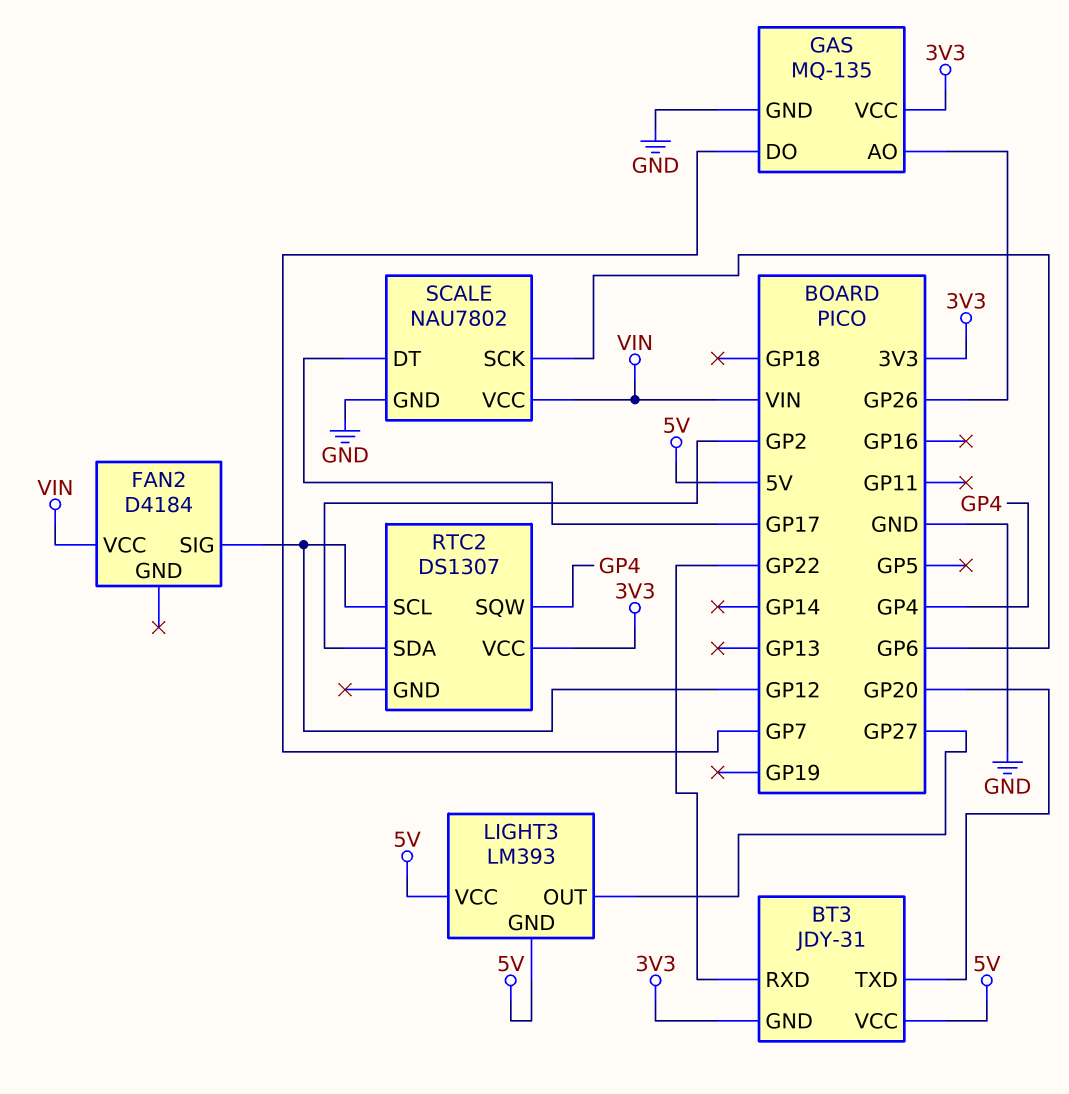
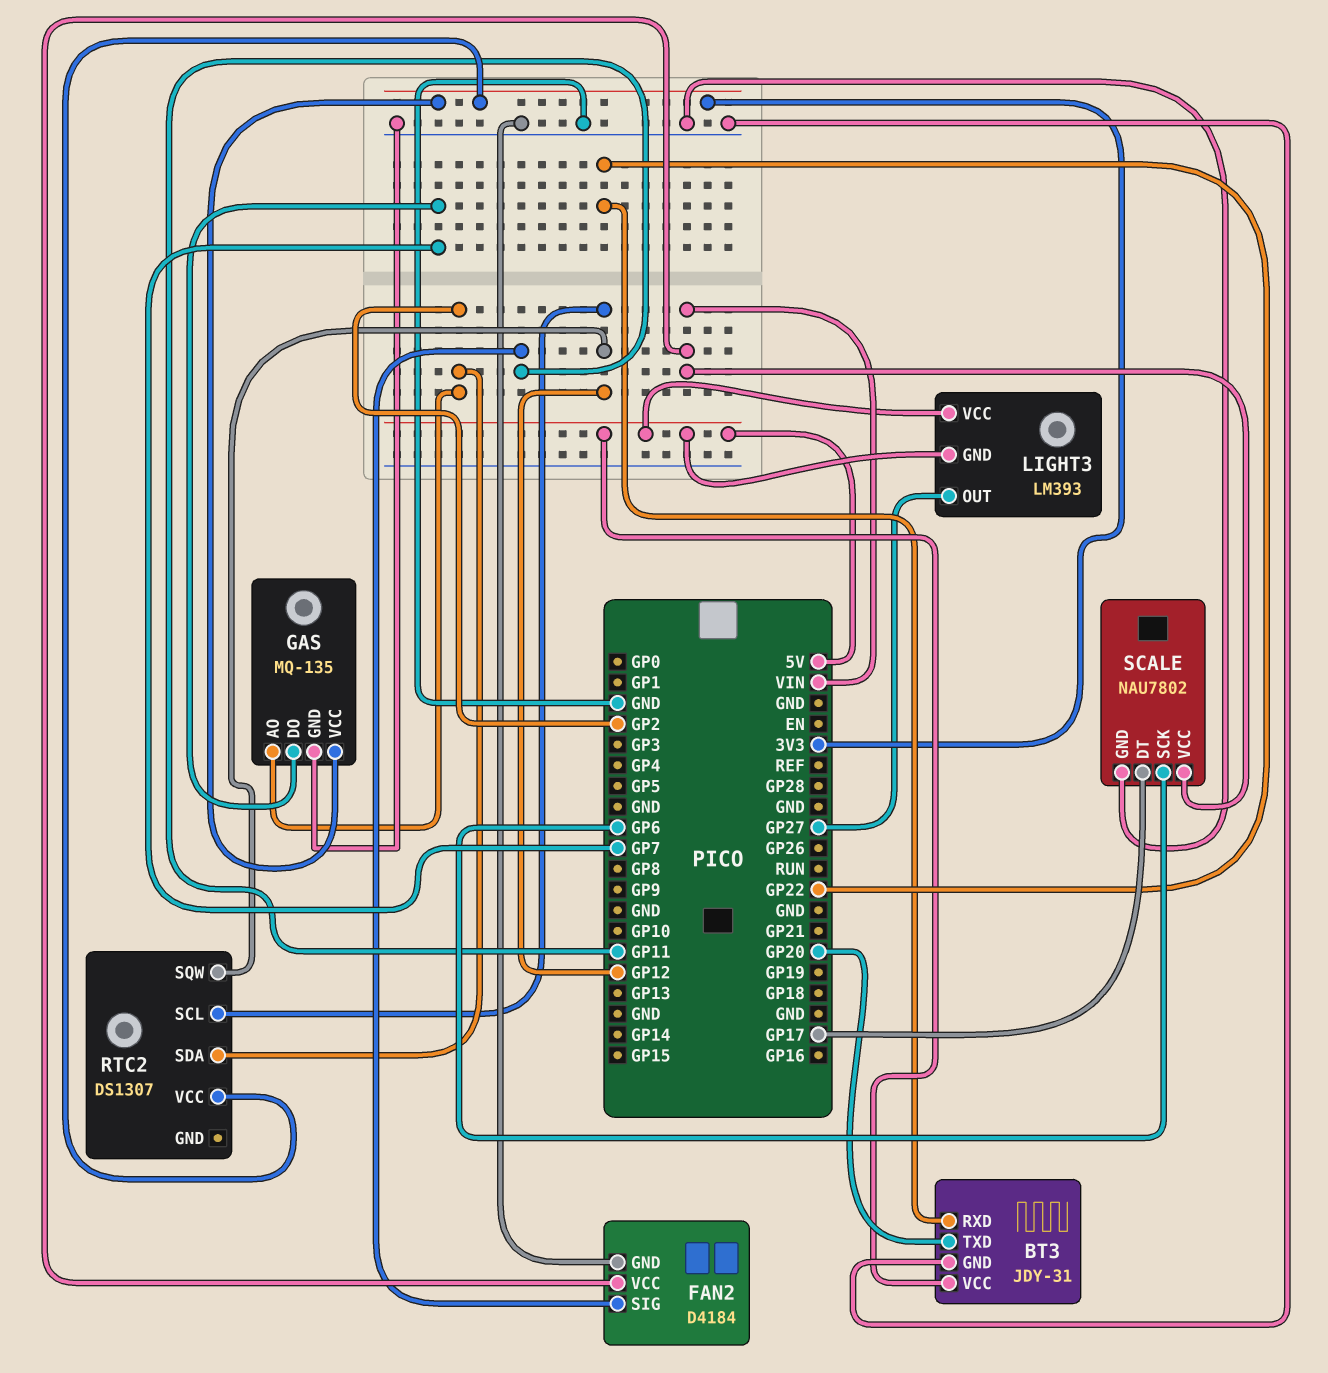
BT3 pin GND: 3V3 -> GND
FAN2 pin GND: none -> GND
FAN2 pin SIG: GP12 -> GP11
GAS pin AO: GP26 -> GP2
RTC2 pin SQW: GP4 -> GP12

